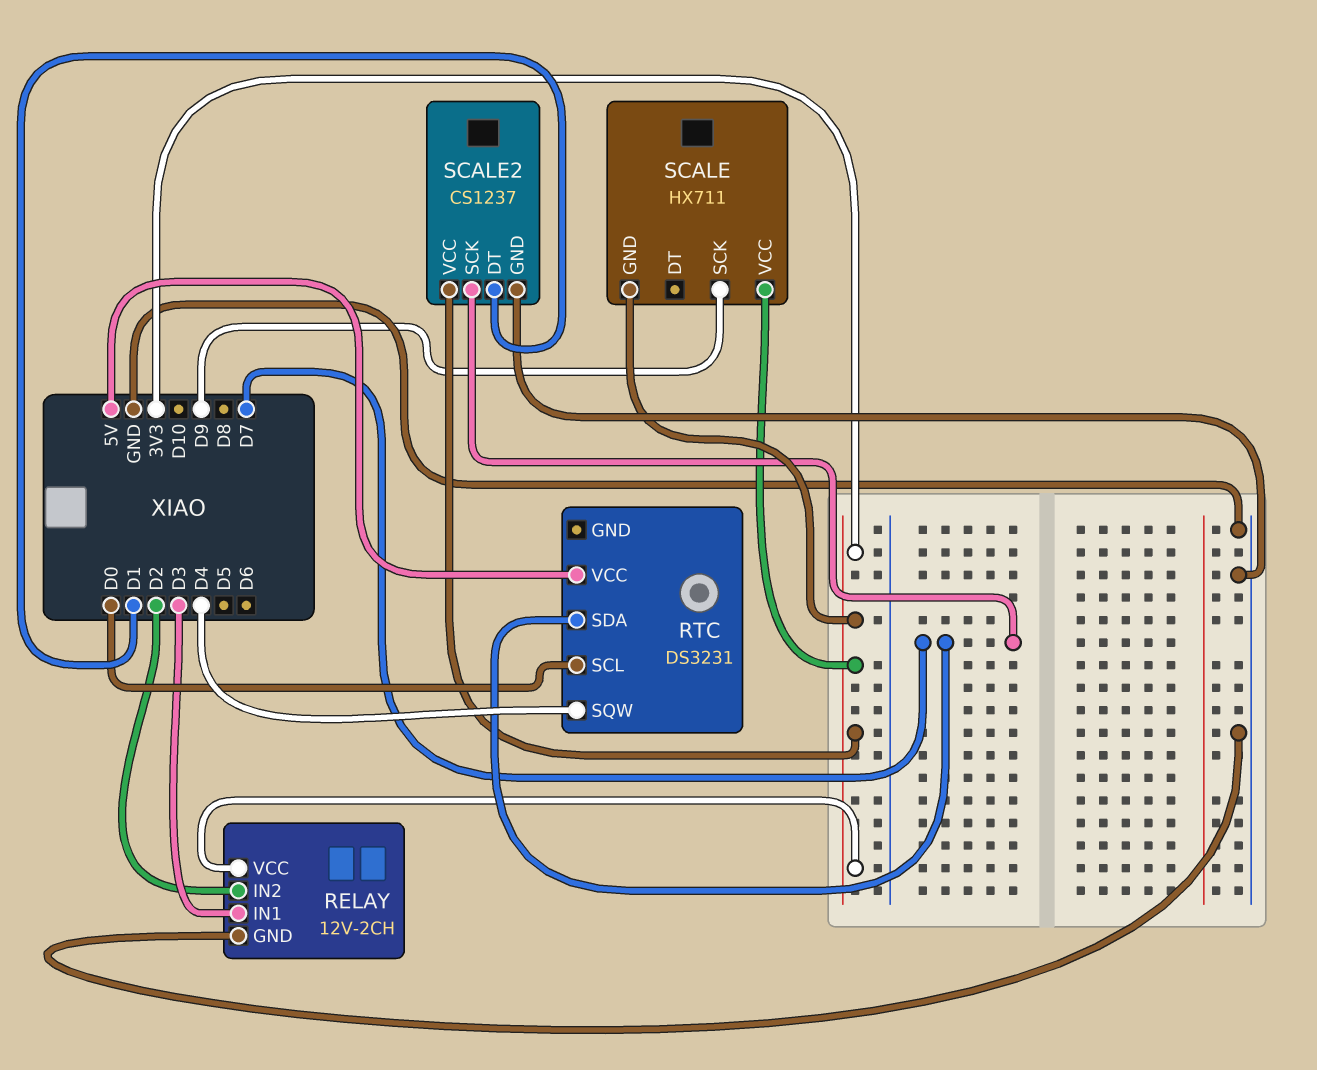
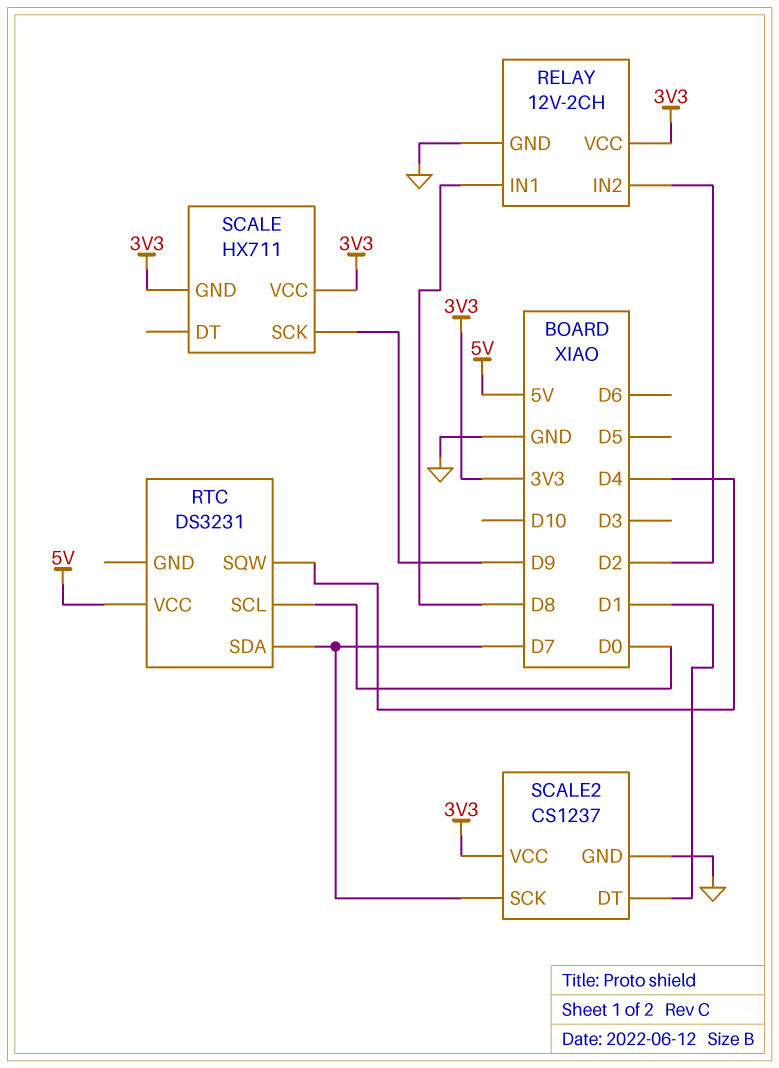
RELAY pin IN1: D3 -> D8

